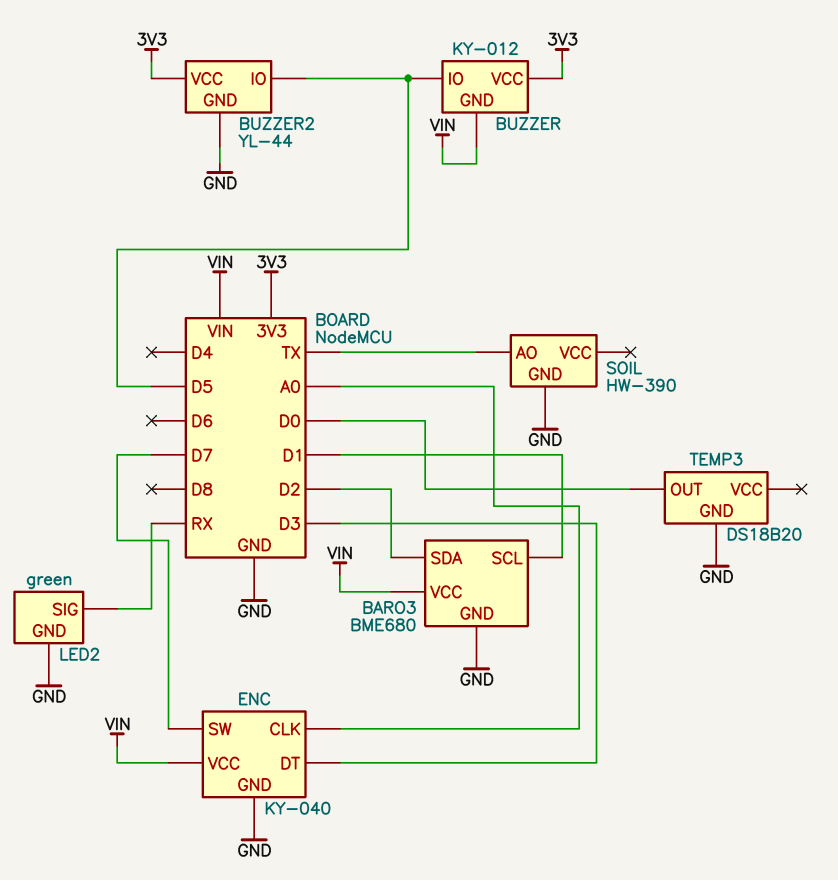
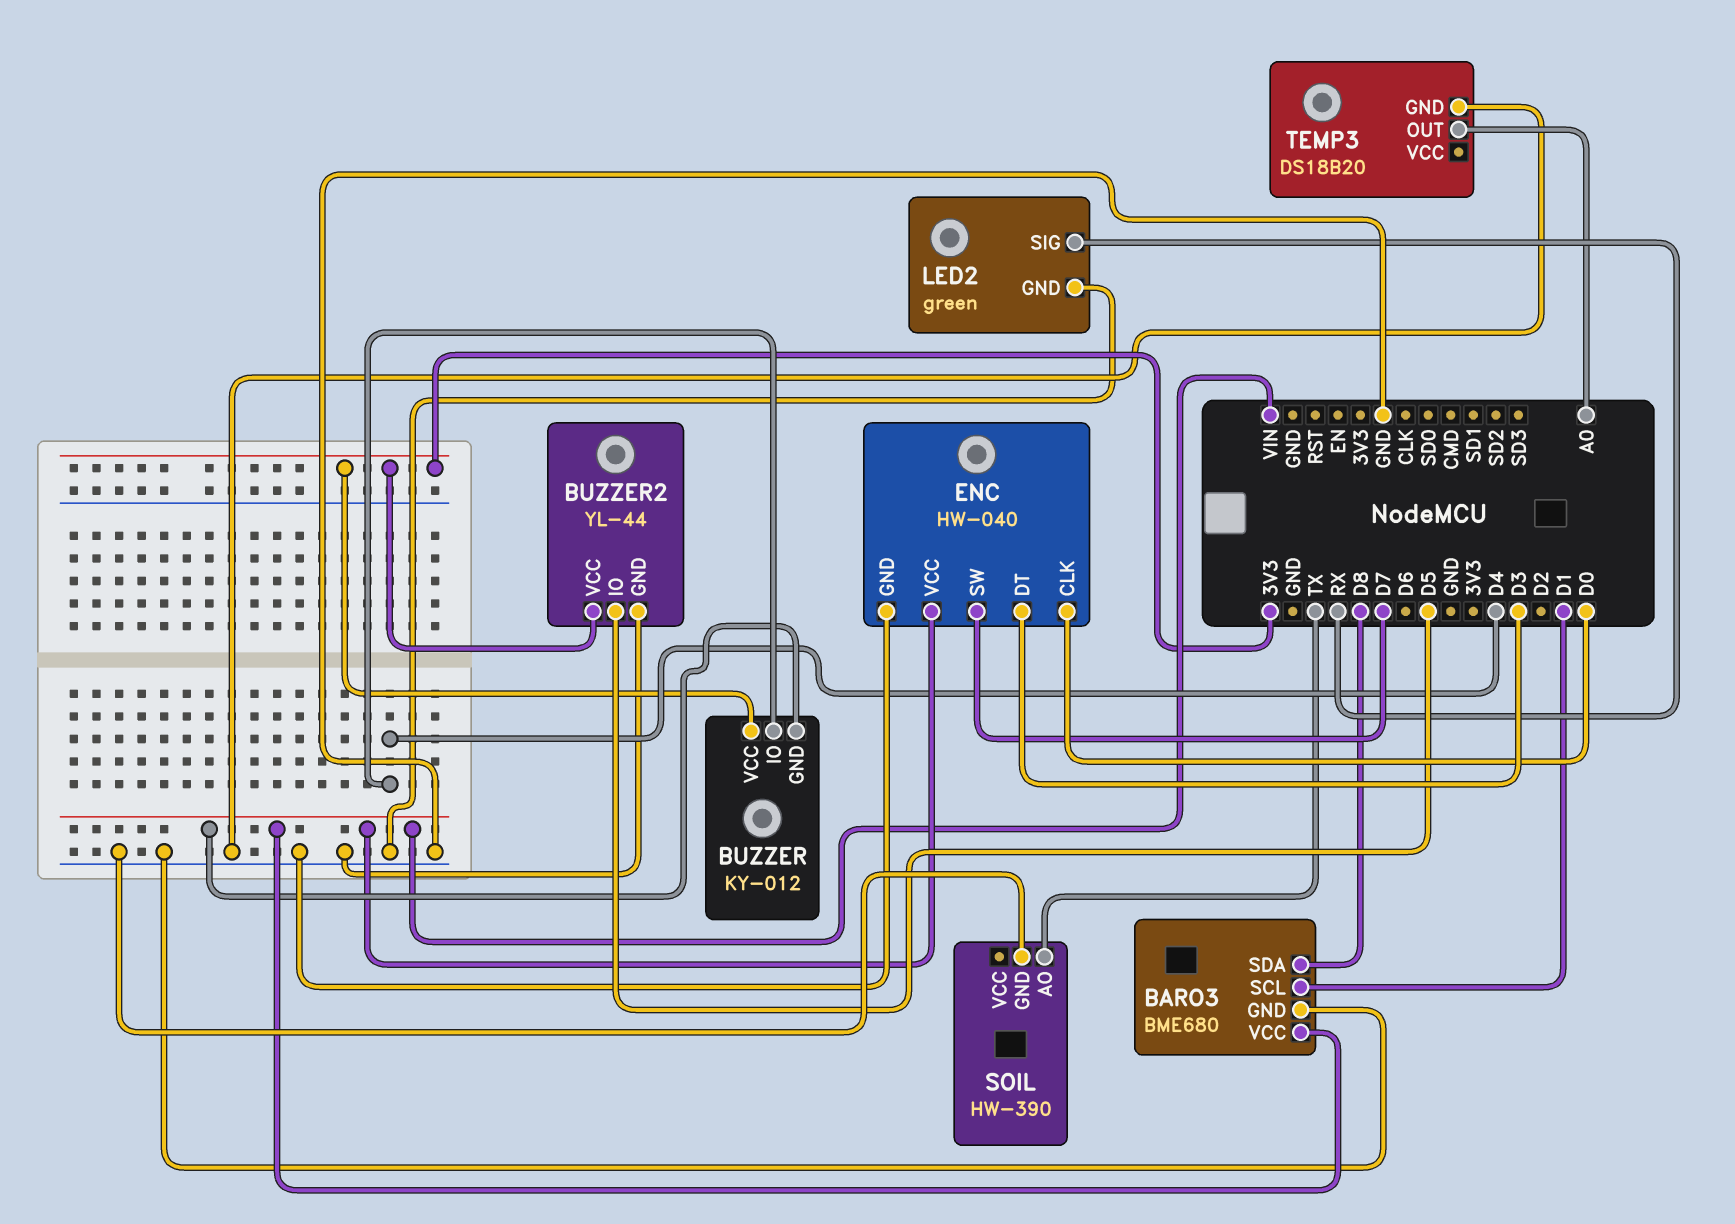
BARO3 pin SDA: D2 -> D8
BUZZER pin IO: D5 -> D4
ENC: KY-040 -> HW-040
ENC pin CLK: A0 -> D0
TEMP3 pin OUT: D0 -> A0

